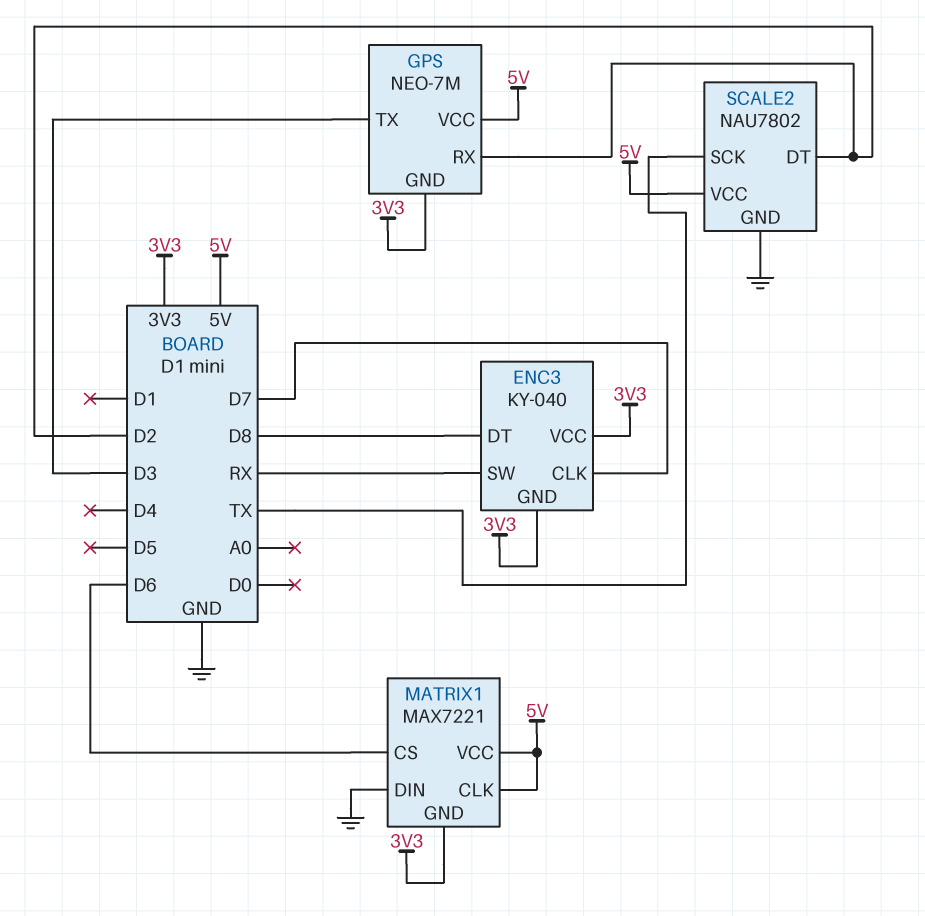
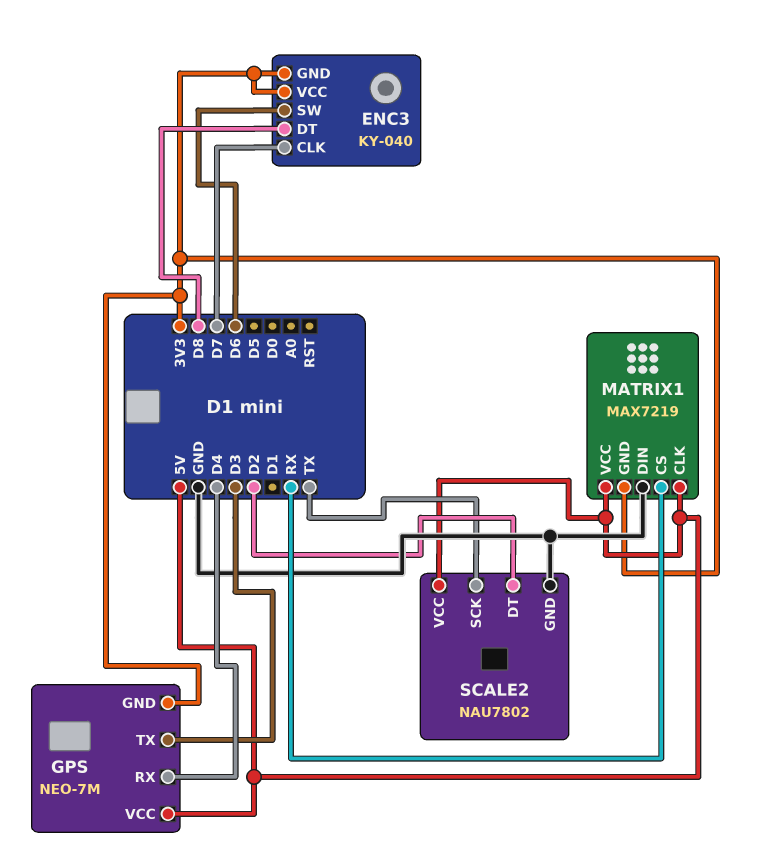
ENC3 pin SW: RX -> D6
GPS pin RX: D2 -> D4
MATRIX1: MAX7221 -> MAX7219
MATRIX1 pin CS: D6 -> RX

